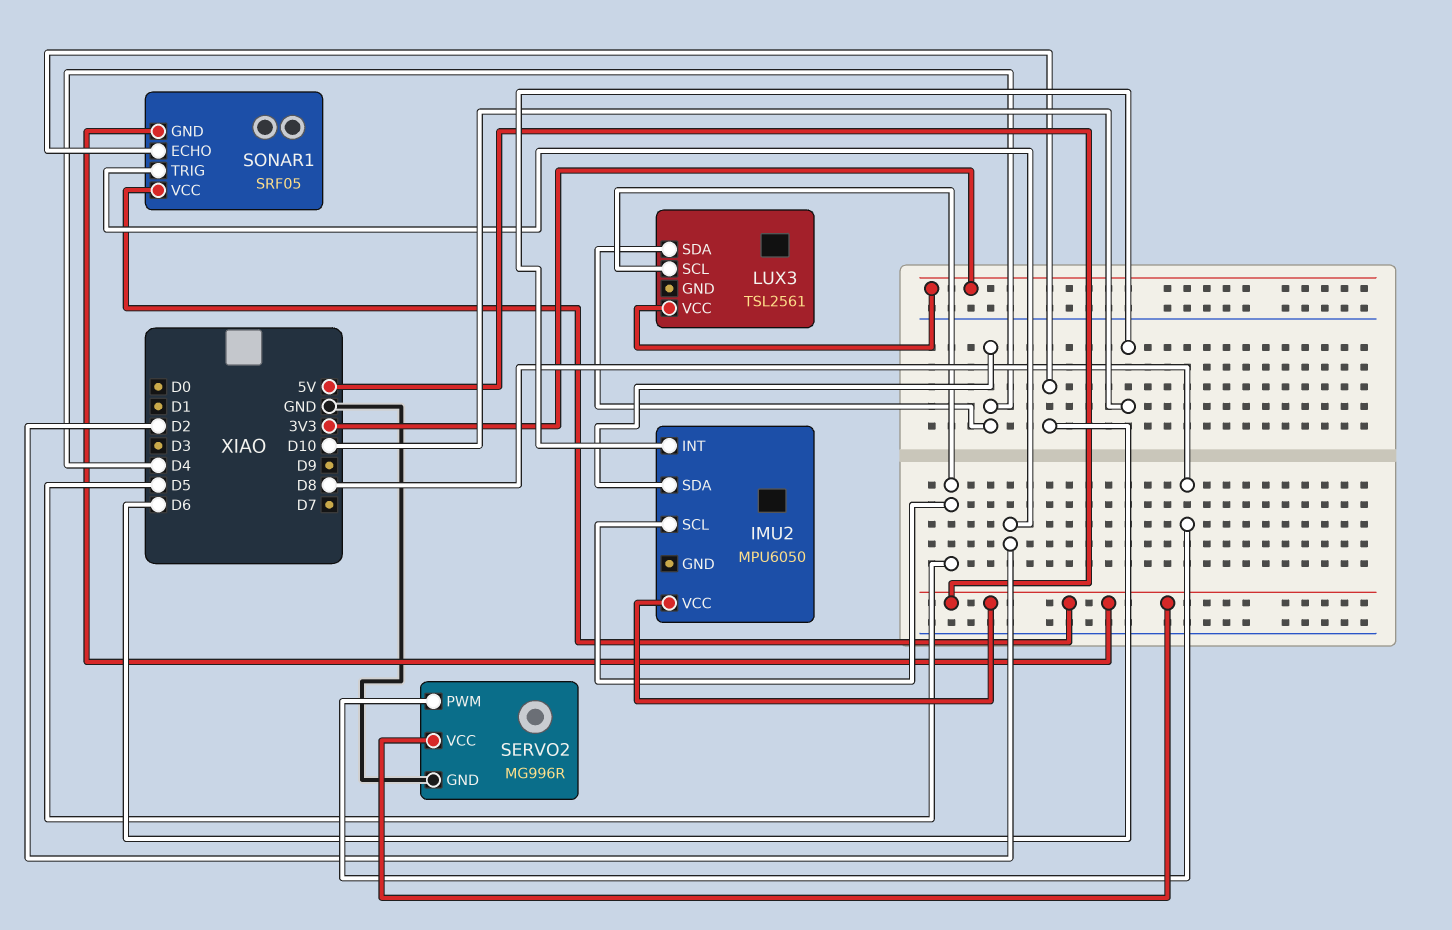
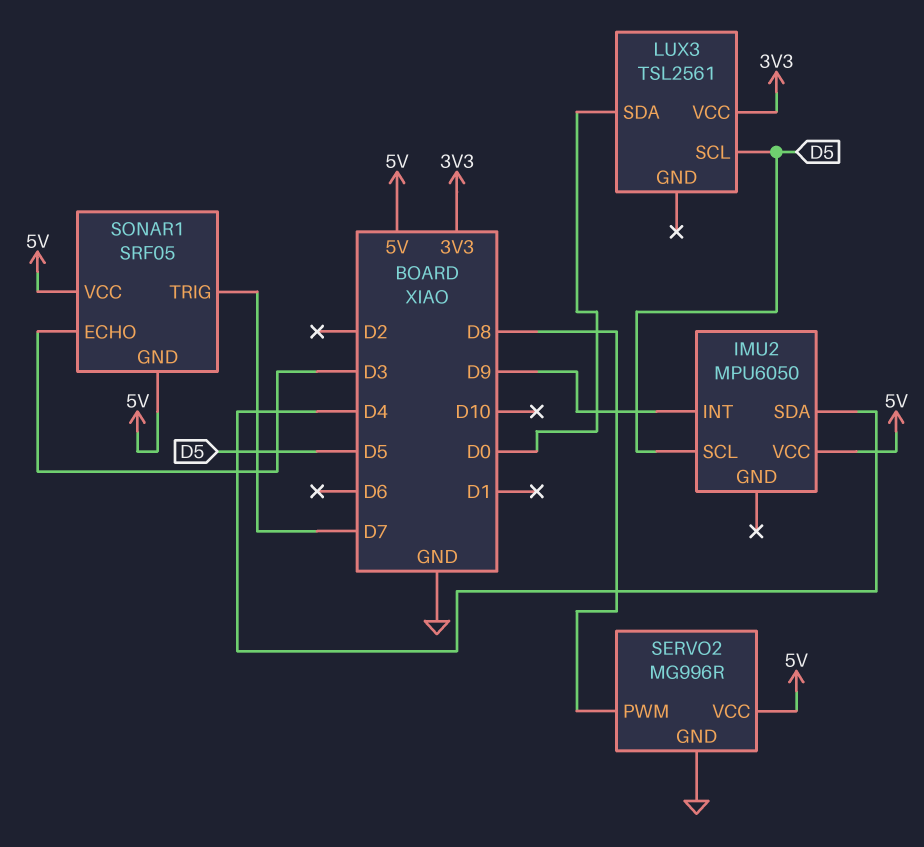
IMU2 pin INT: D10 -> D9
LUX3 pin SDA: D4 -> D0
SONAR1 pin ECHO: D6 -> D3
SONAR1 pin TRIG: D2 -> D7

